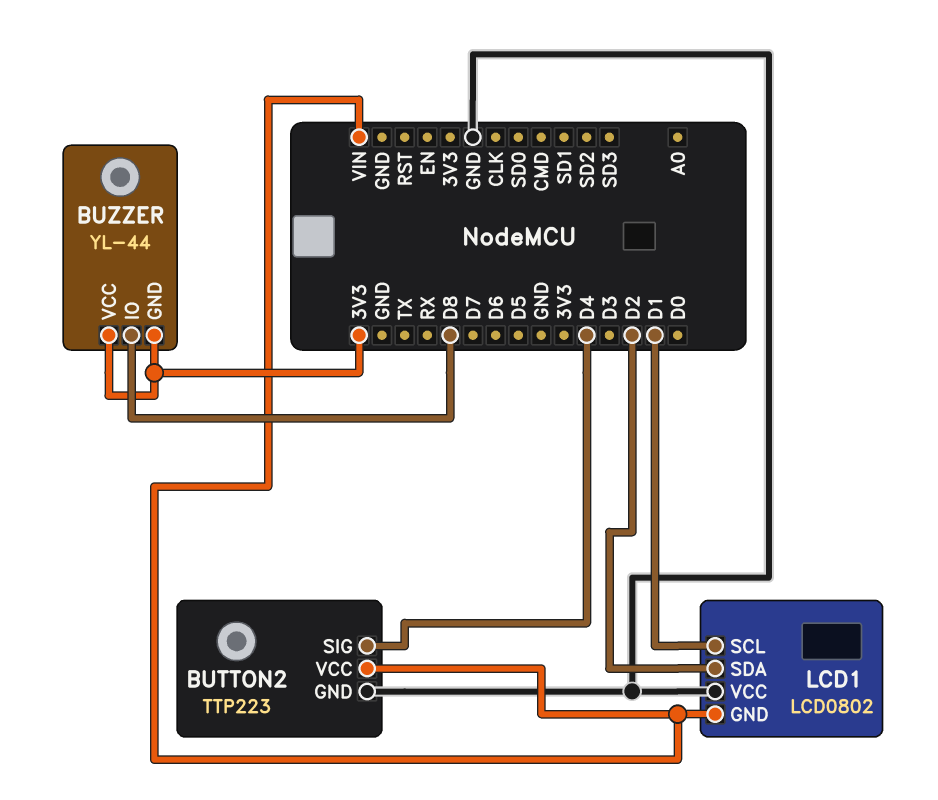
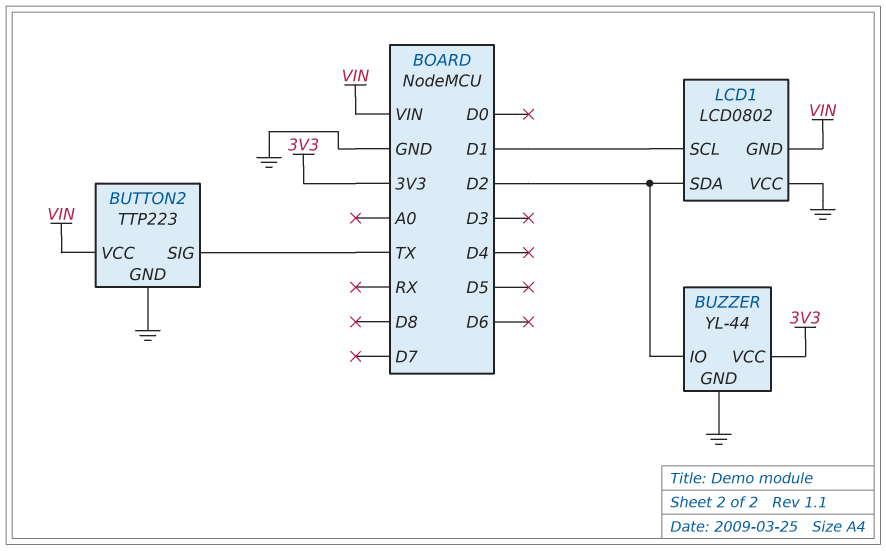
BUTTON2 pin SIG: D4 -> TX
BUZZER pin GND: 3V3 -> GND
BUZZER pin IO: D8 -> D2

